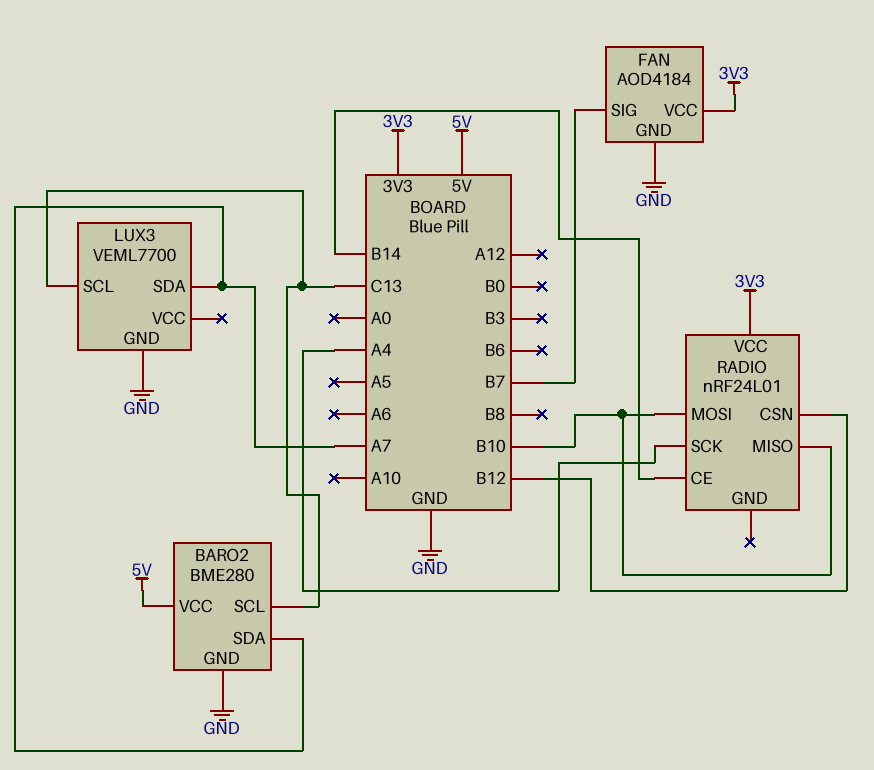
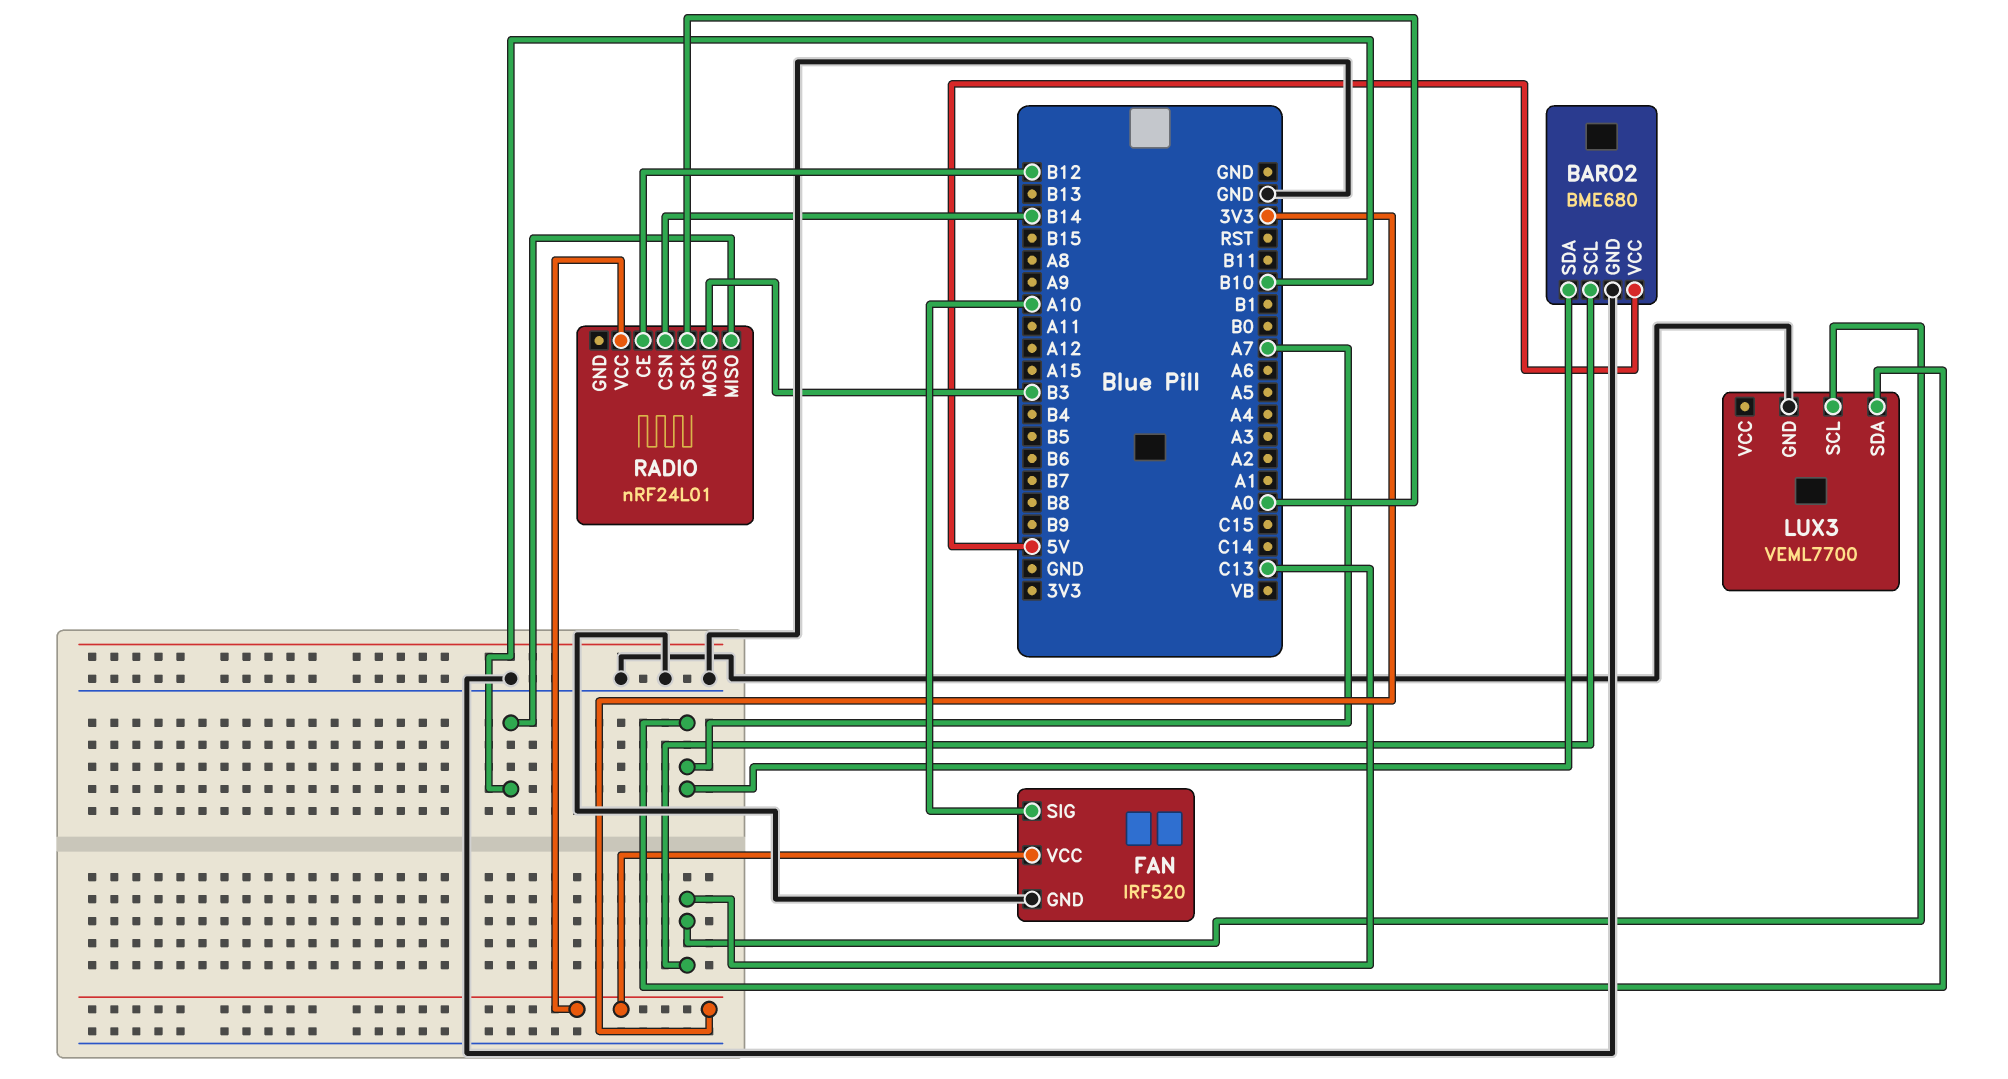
BARO2: BME280 -> BME680
FAN: AOD4184 -> IRF520
FAN pin SIG: B7 -> A10
RADIO pin CE: B14 -> B12
RADIO pin CSN: B12 -> B14
RADIO pin MOSI: B10 -> B3
RADIO pin SCK: A4 -> A0

